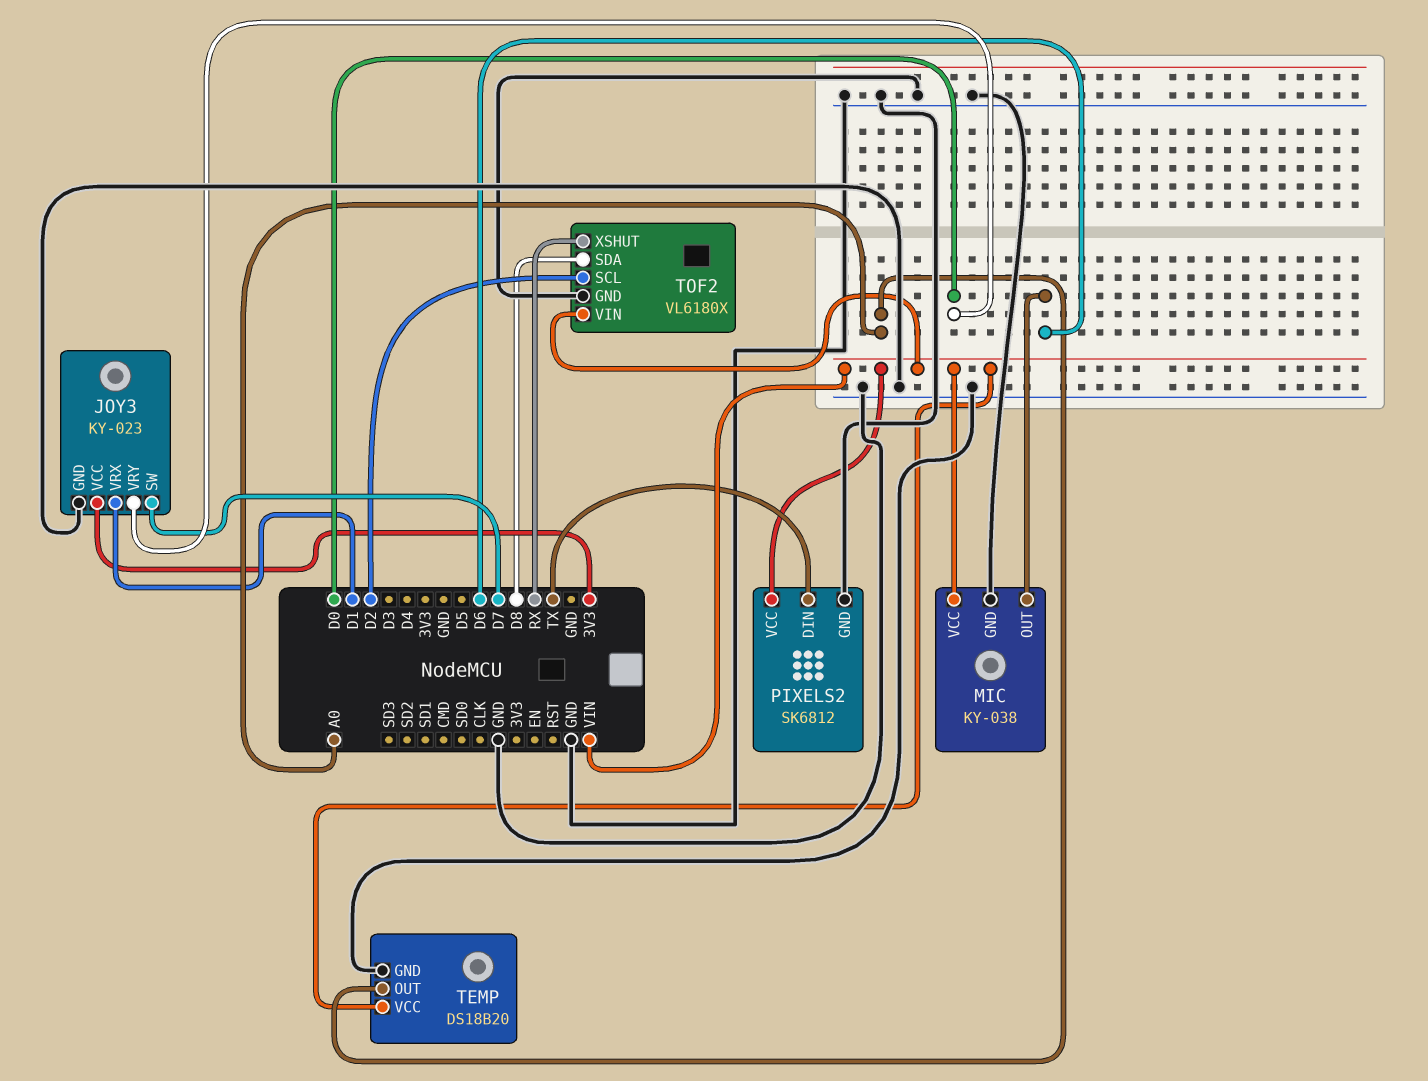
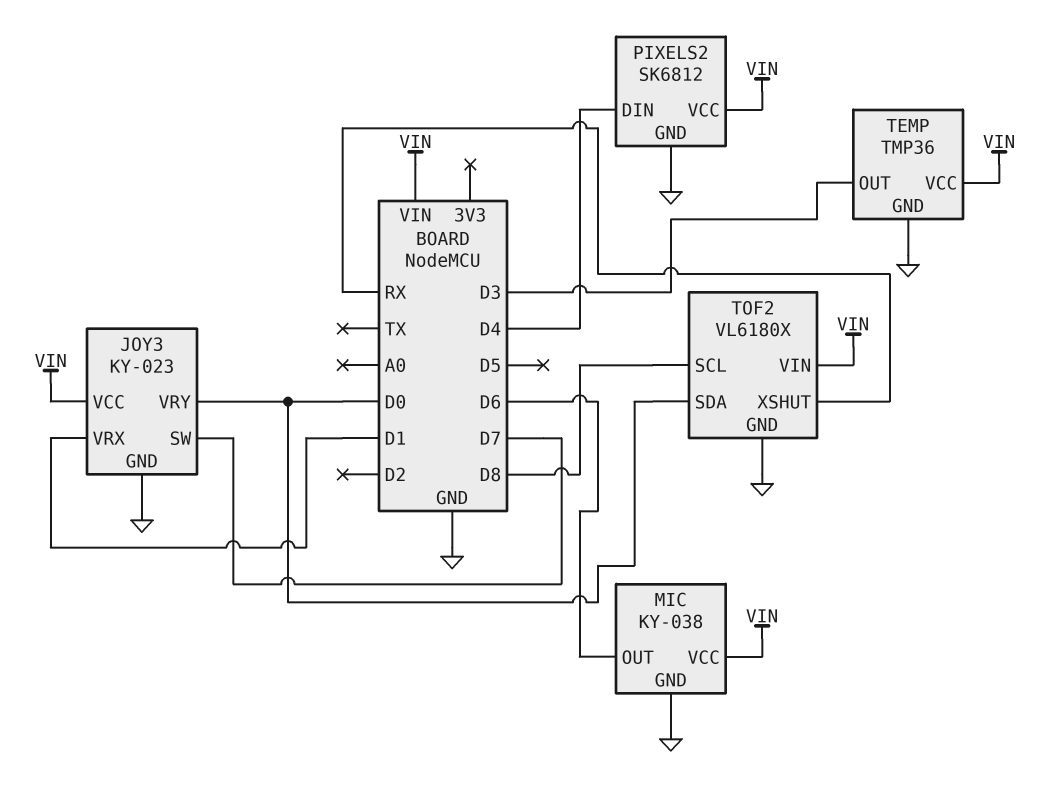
JOY3 pin VCC: 3V3 -> VIN
PIXELS2 pin DIN: TX -> D4
TEMP: DS18B20 -> TMP36
TEMP pin OUT: A0 -> D3
TOF2 pin SCL: D2 -> D8
TOF2 pin SDA: D8 -> D0

